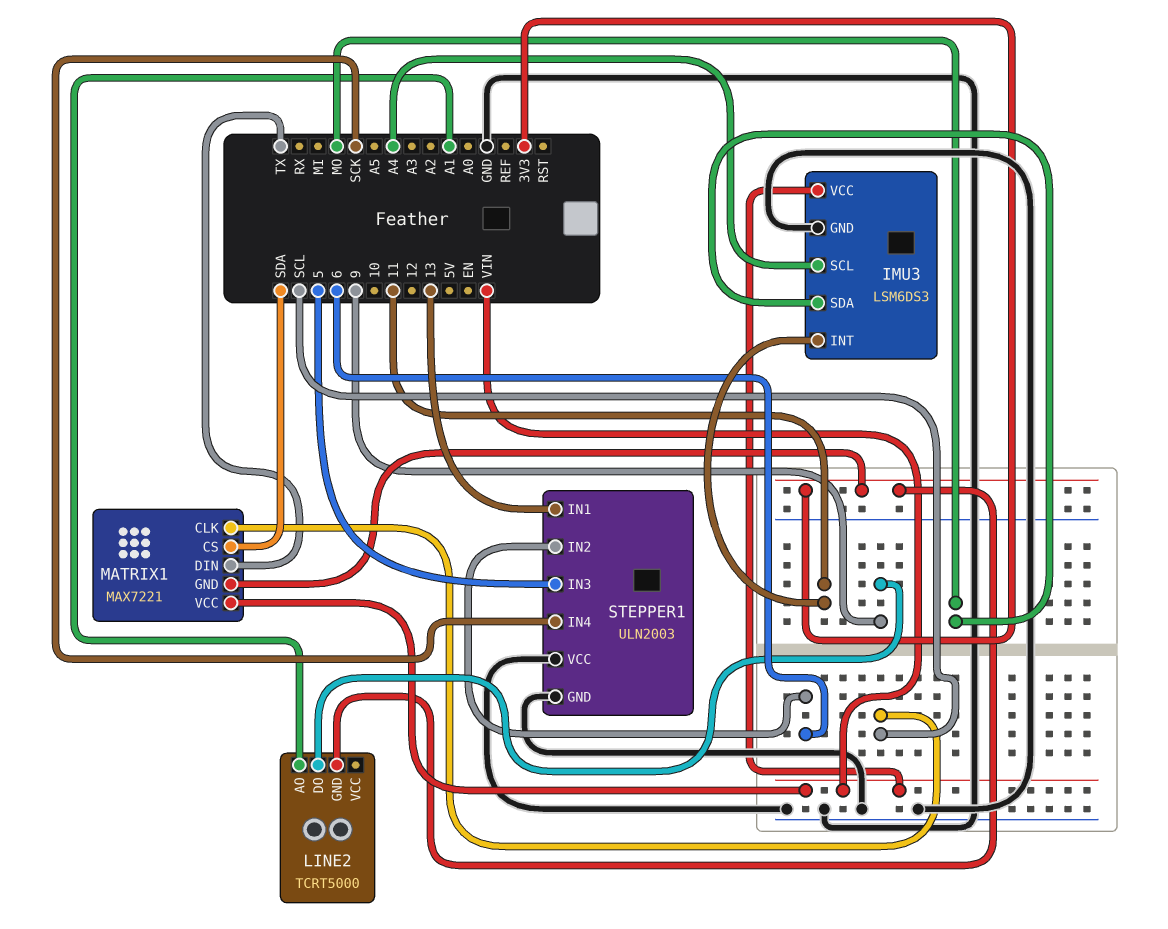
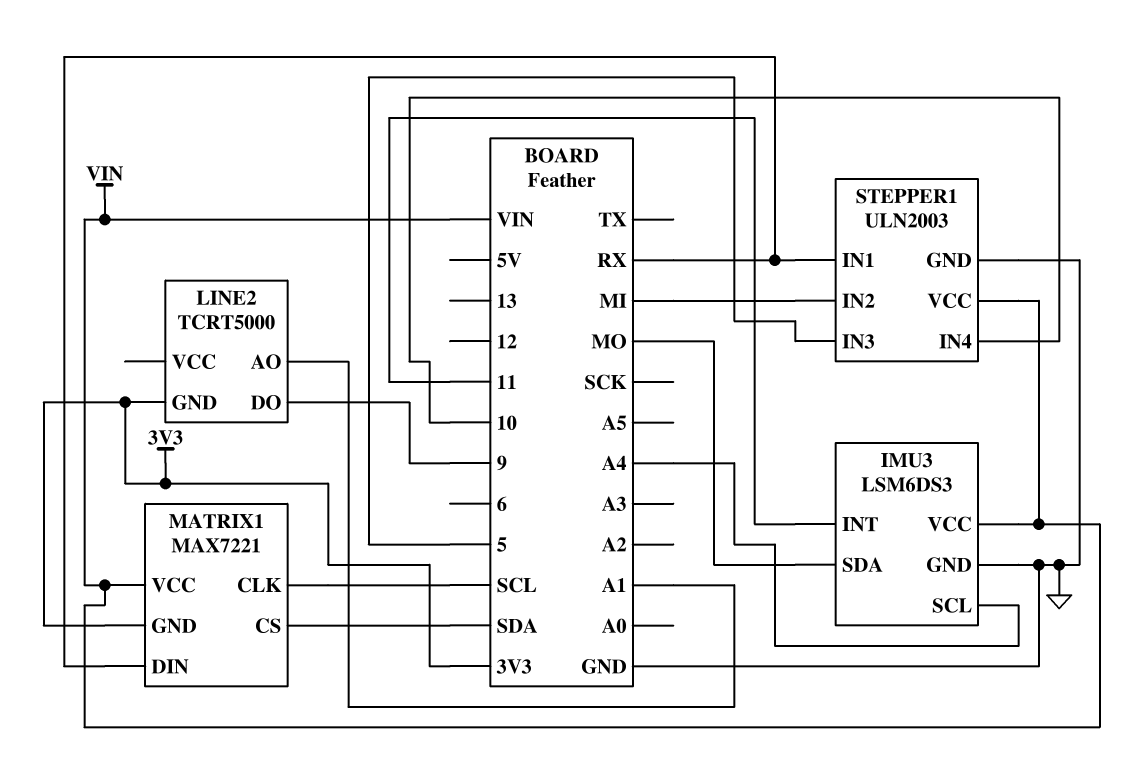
MATRIX1 pin DIN: TX -> RX
STEPPER1 pin IN1: 13 -> RX
STEPPER1 pin IN2: 6 -> MI
STEPPER1 pin IN4: SCK -> 10
STEPPER1 pin VCC: GND -> VIN

